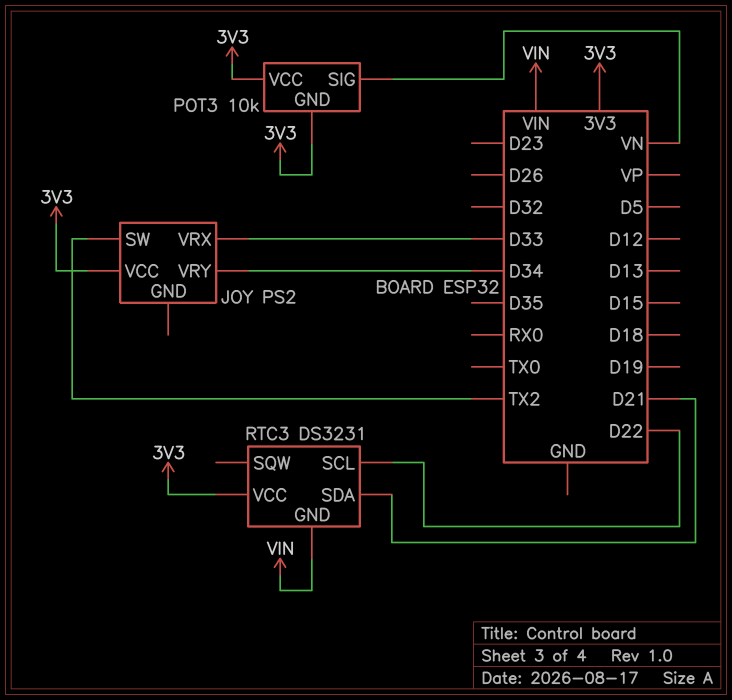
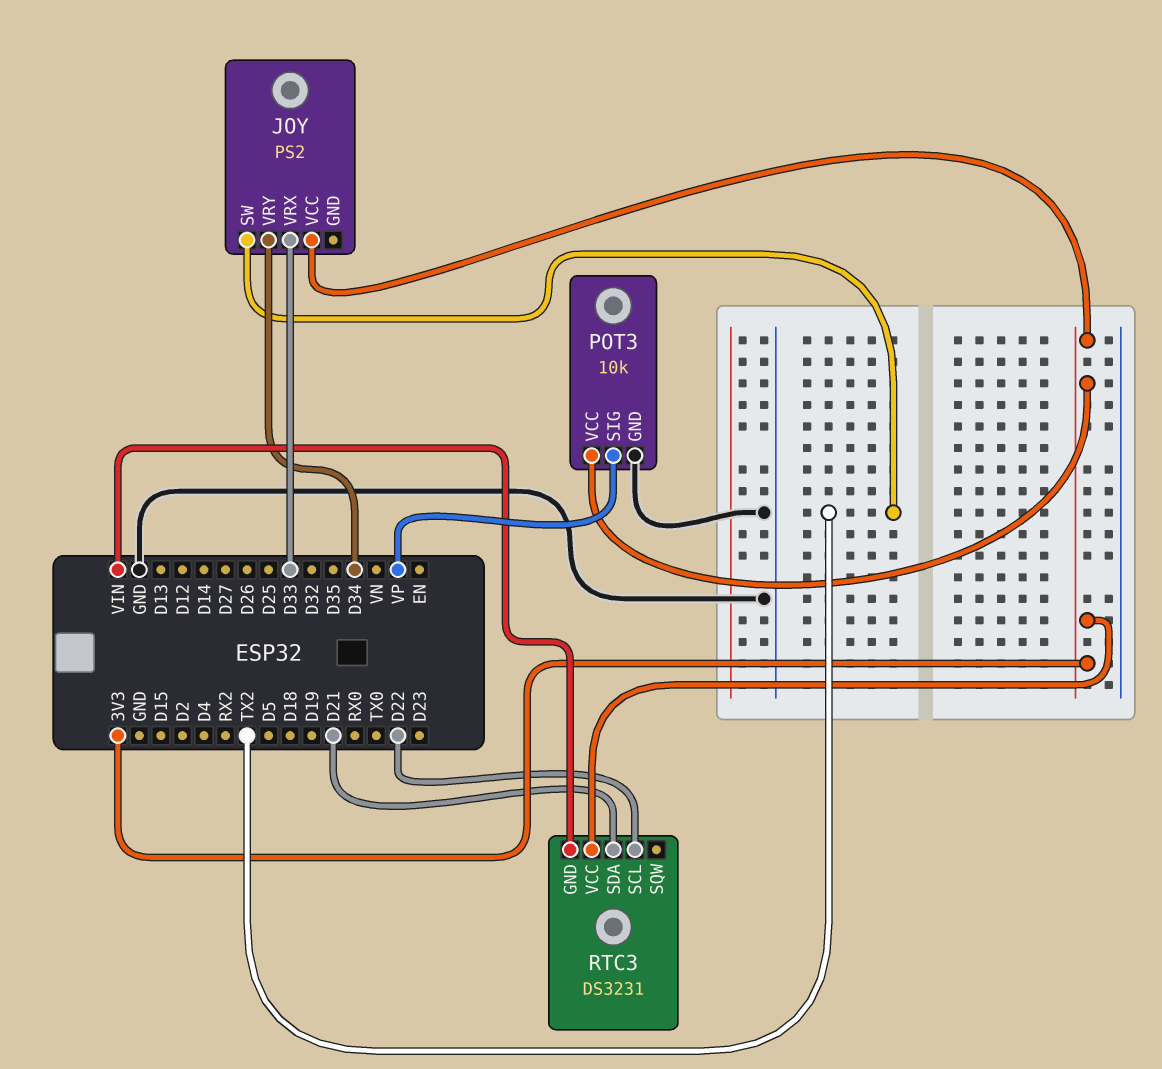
POT3 pin GND: 3V3 -> GND
POT3 pin SIG: VN -> VP

